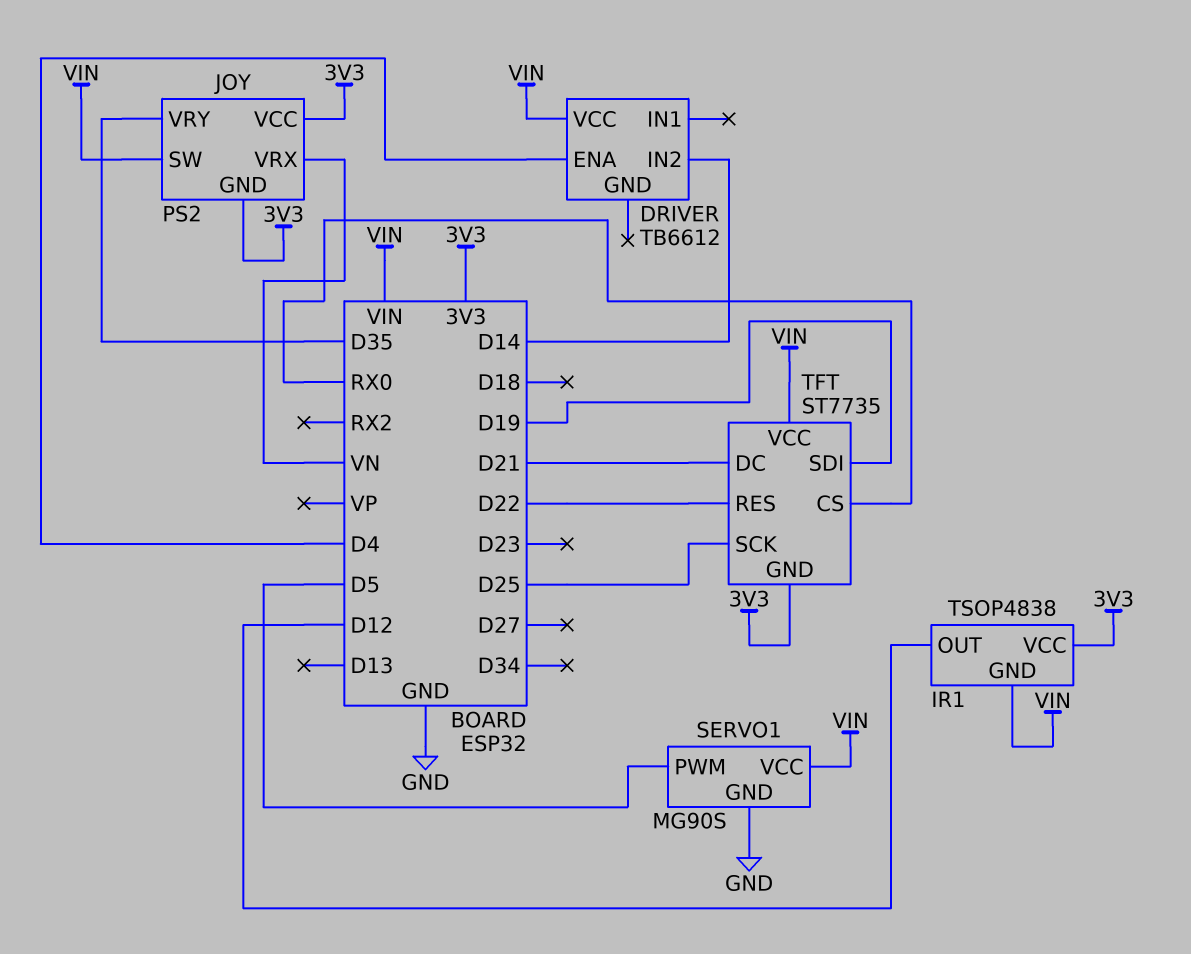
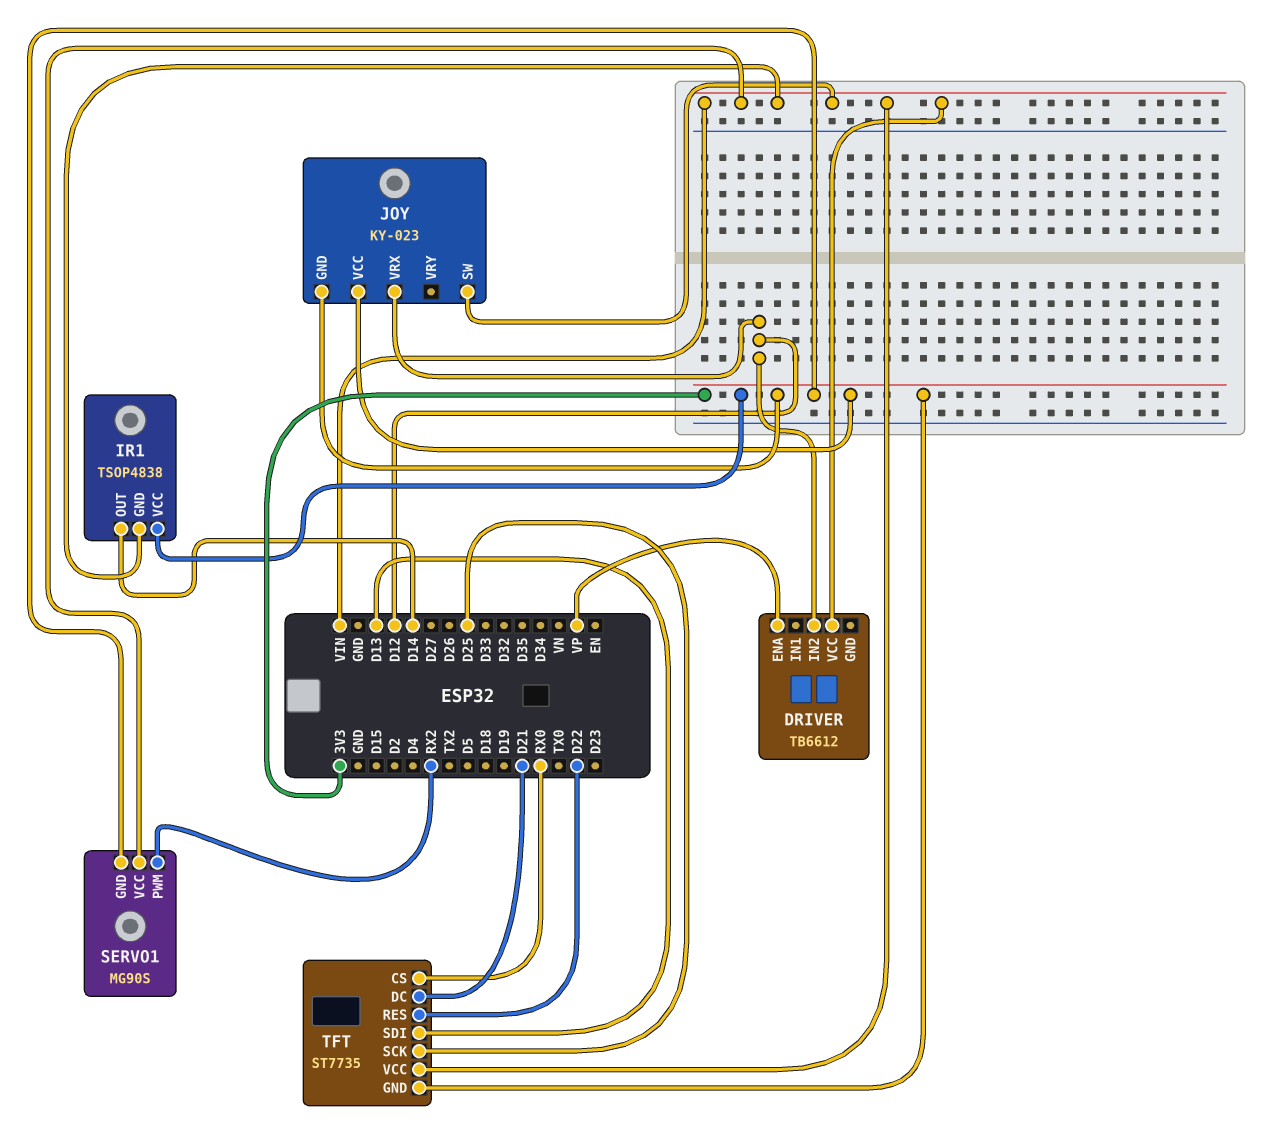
DRIVER pin ENA: D4 -> VP
DRIVER pin IN2: D14 -> D12
IR1 pin OUT: D12 -> D14
JOY: PS2 -> KY-023
JOY pin VRX: VN -> D12
JOY pin VRY: D35 -> none
SERVO1 pin GND: GND -> 3V3
SERVO1 pin PWM: D5 -> RX2
TFT pin SDI: D19 -> D13

